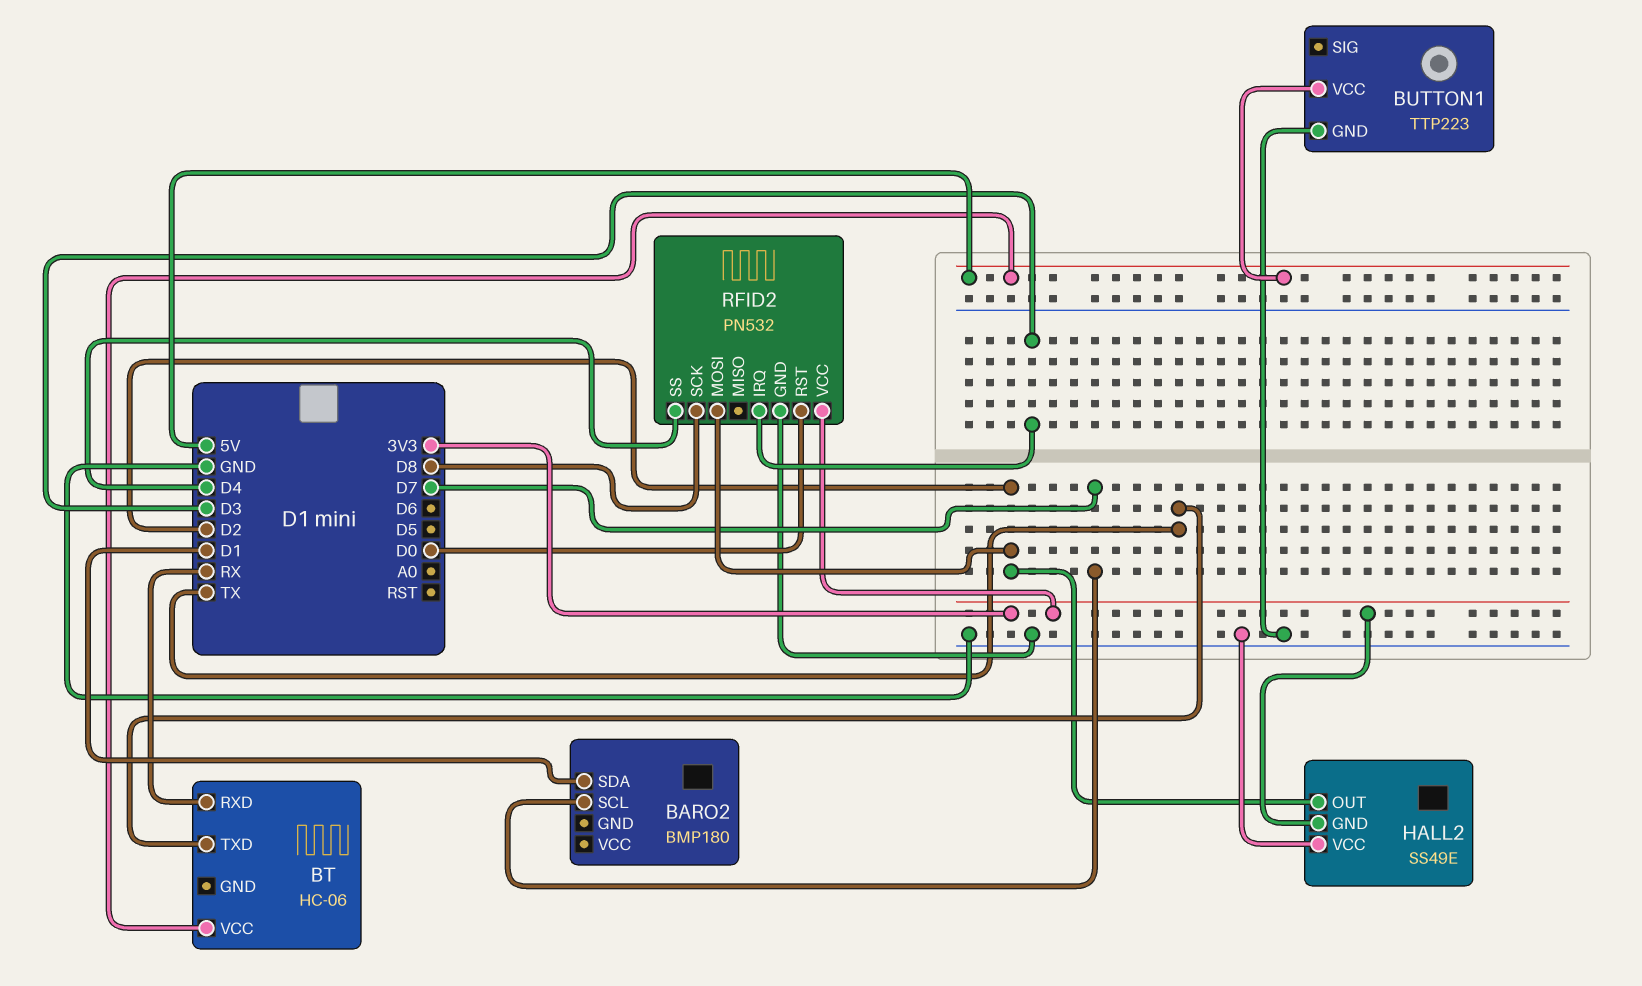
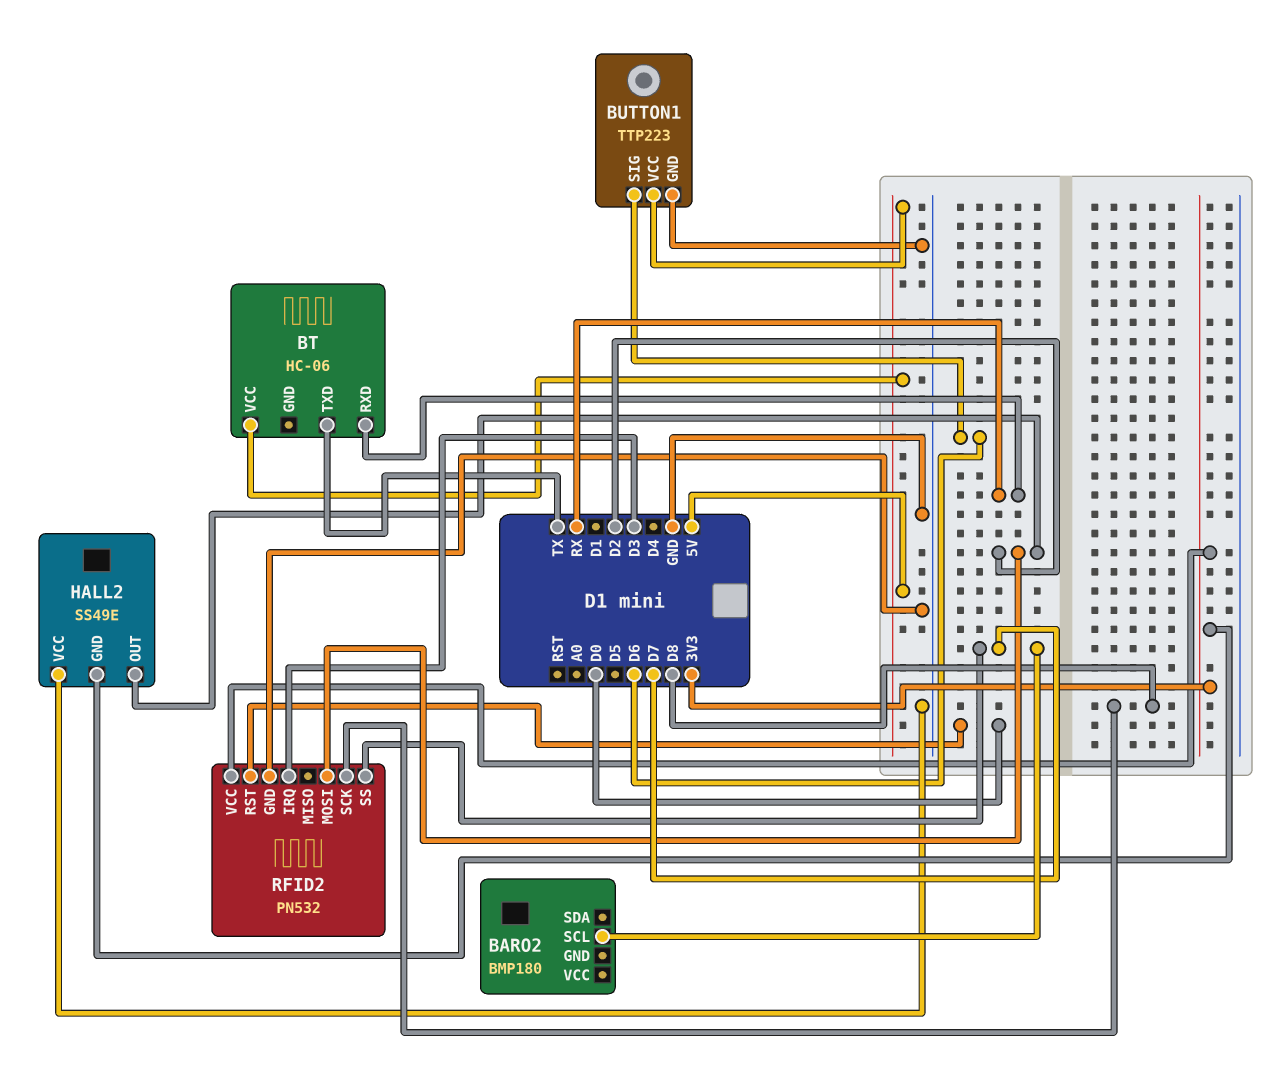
BARO2 pin SDA: D1 -> none
BUTTON1 pin SIG: none -> D6
RFID2 pin SS: D4 -> D7

